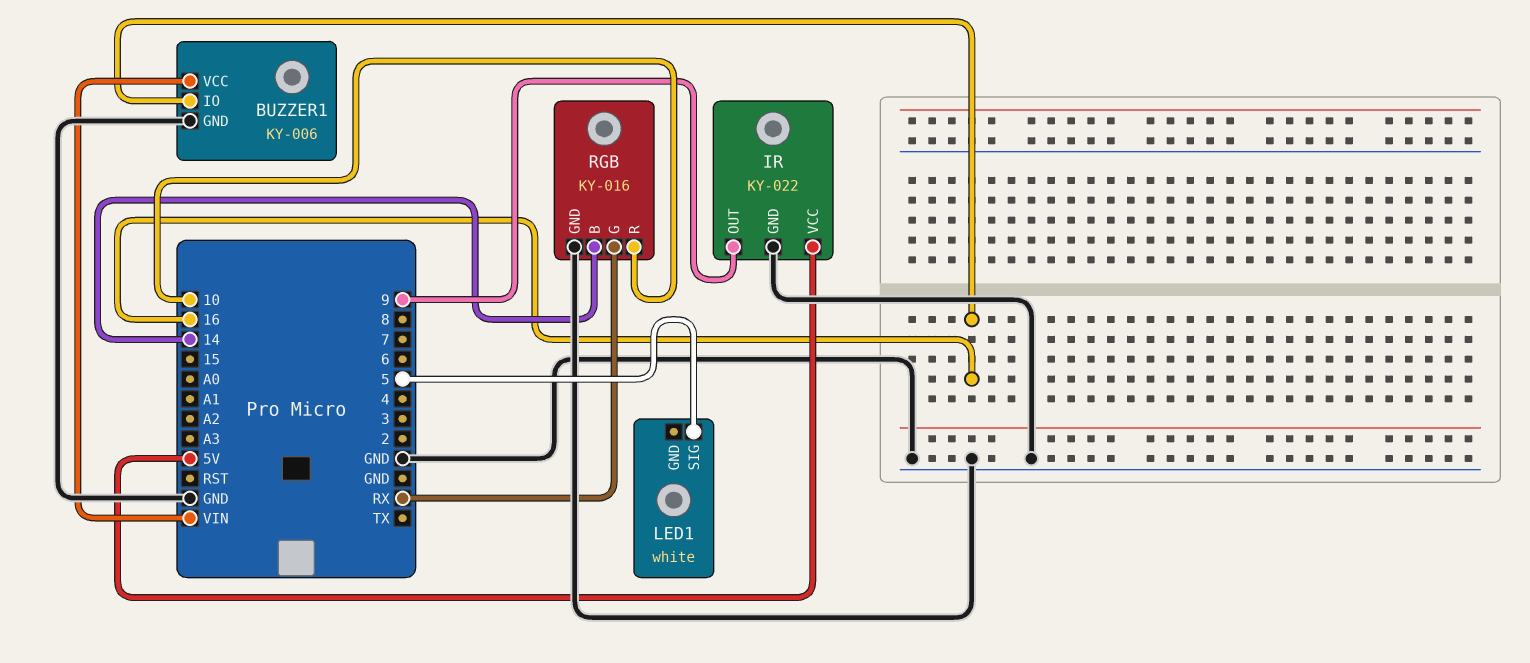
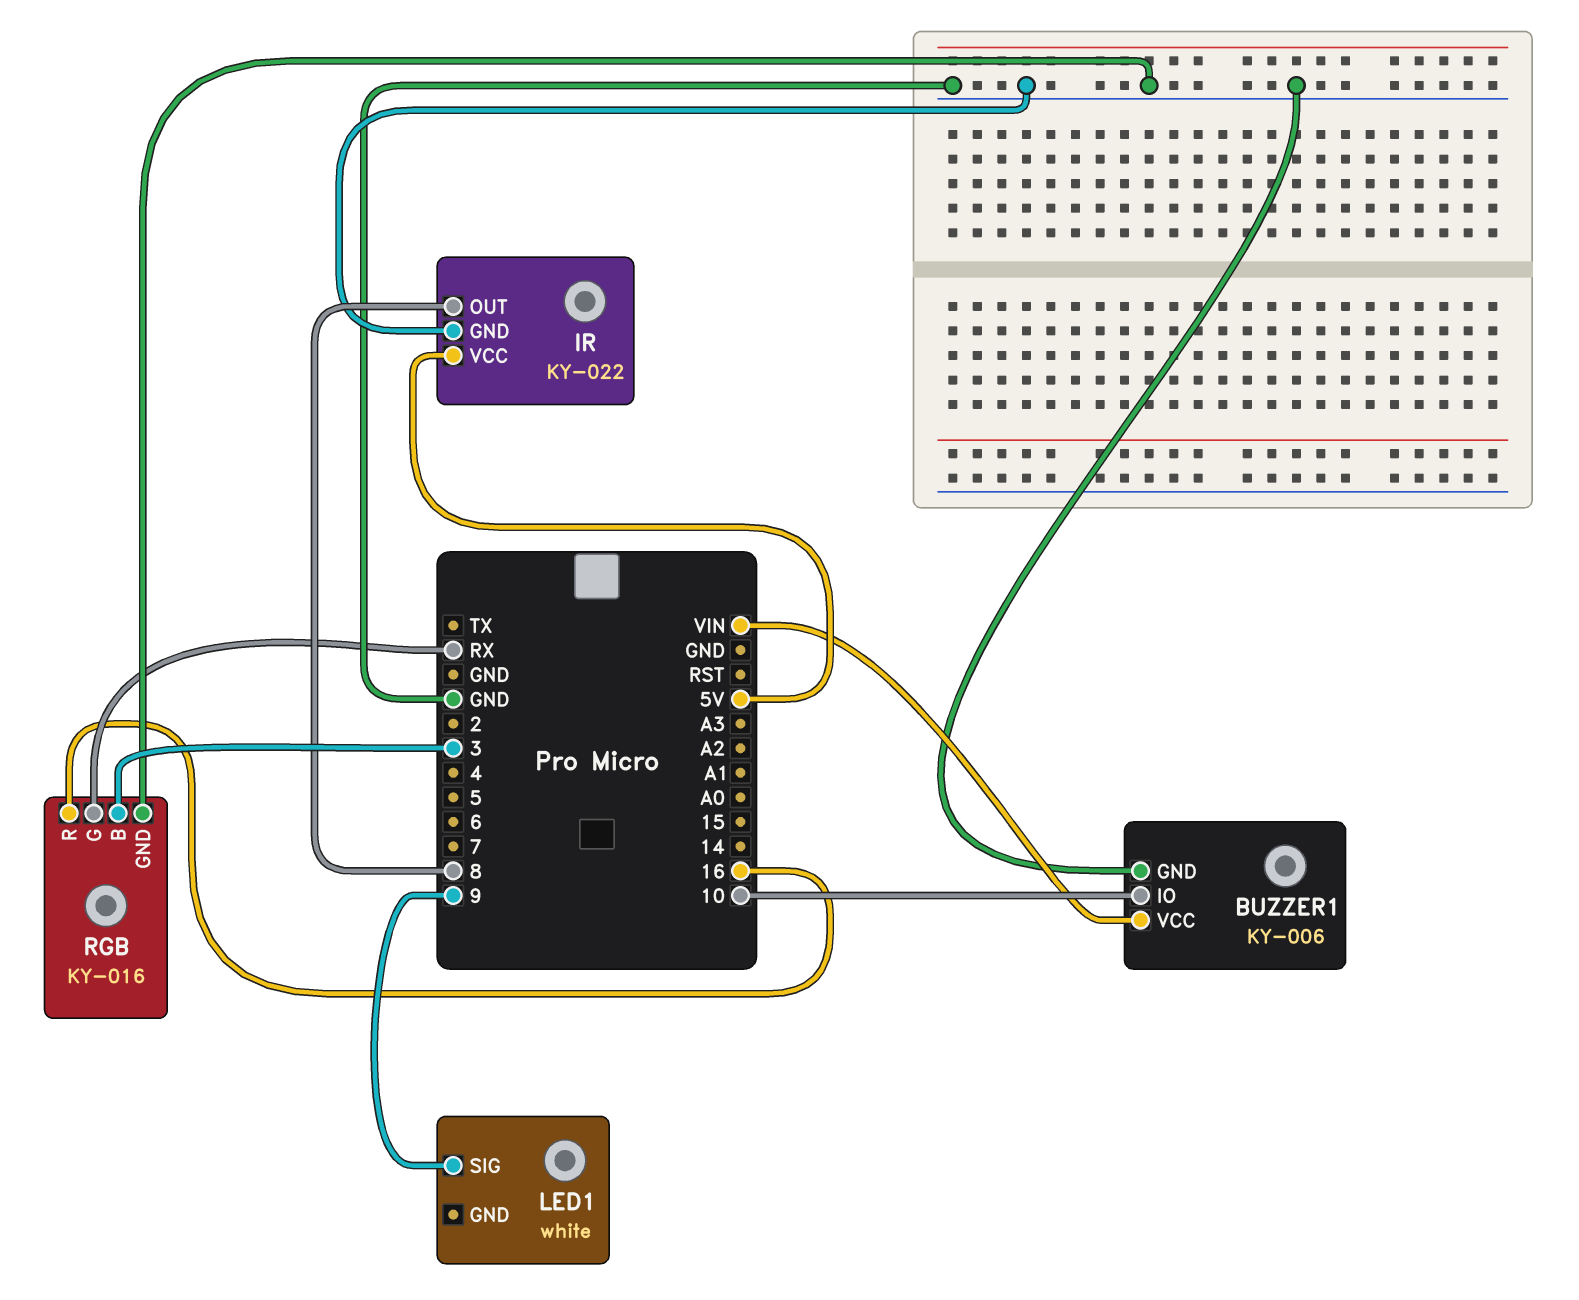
BUZZER1 pin IO: 16 -> 10
IR pin OUT: 9 -> 8
LED1 pin SIG: 5 -> 9
RGB pin B: 14 -> 3
RGB pin R: 10 -> 16

